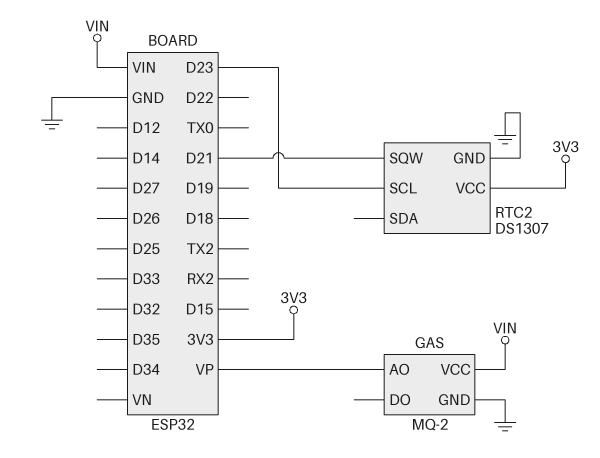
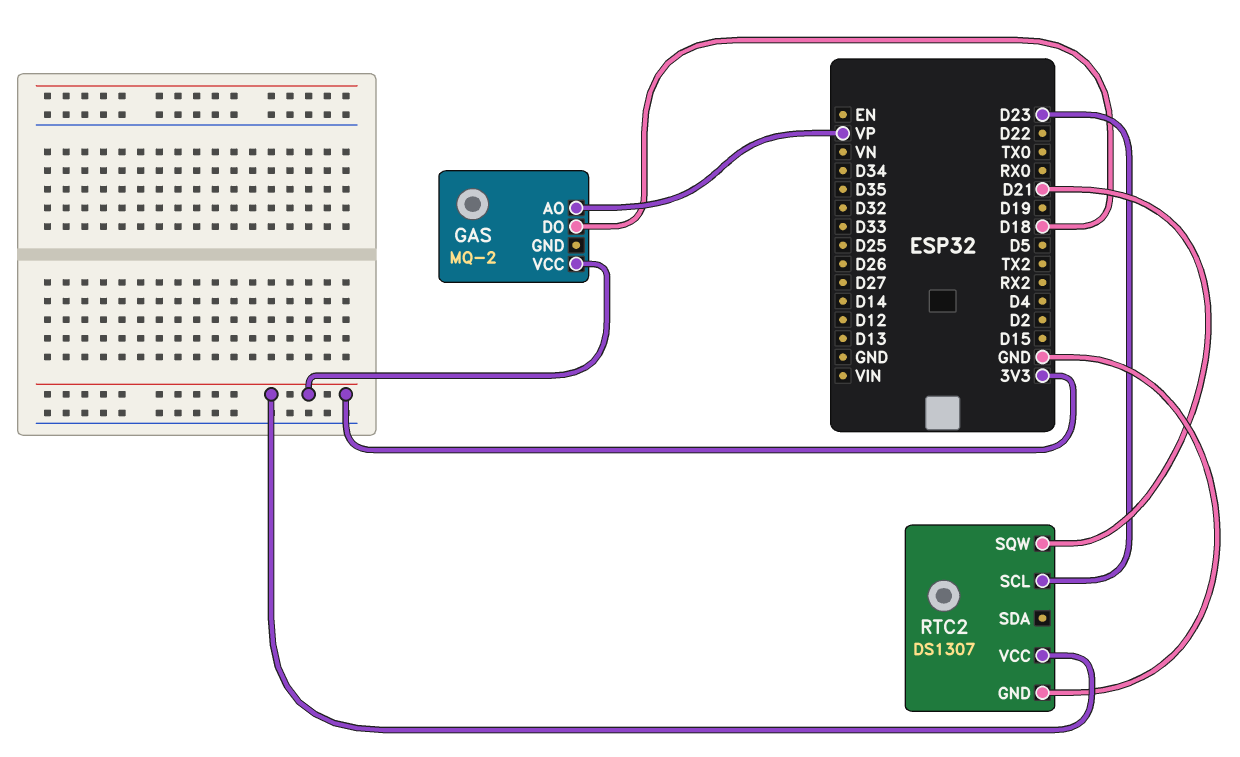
GAS pin DO: none -> D18
GAS pin GND: GND -> none
GAS pin VCC: VIN -> 3V3

